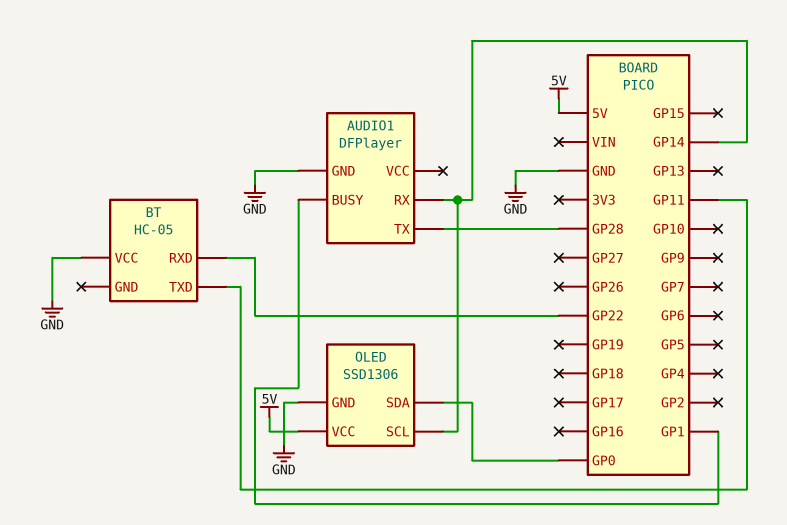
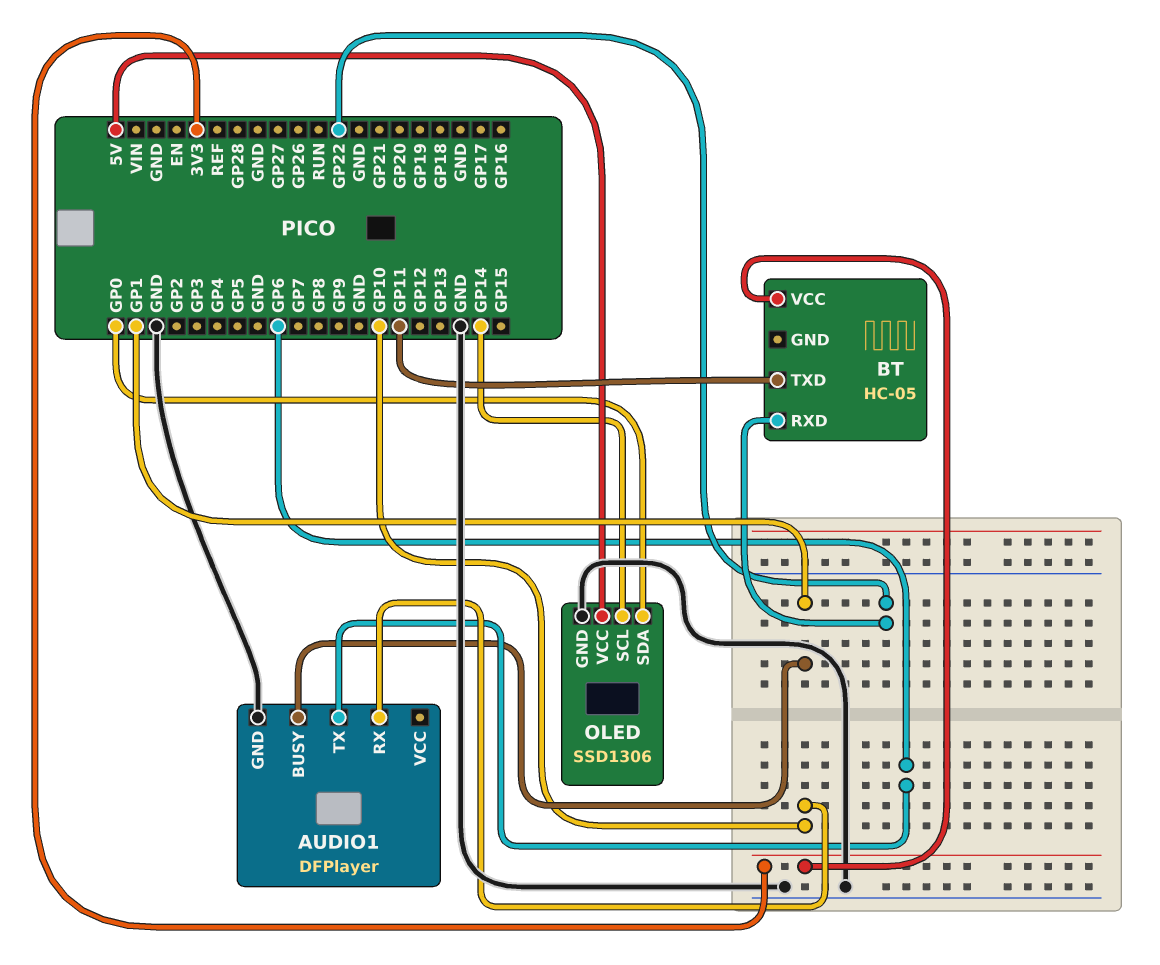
AUDIO1 pin RX: GP14 -> GP10
AUDIO1 pin TX: GP28 -> GP6
BT pin VCC: GND -> 3V3

